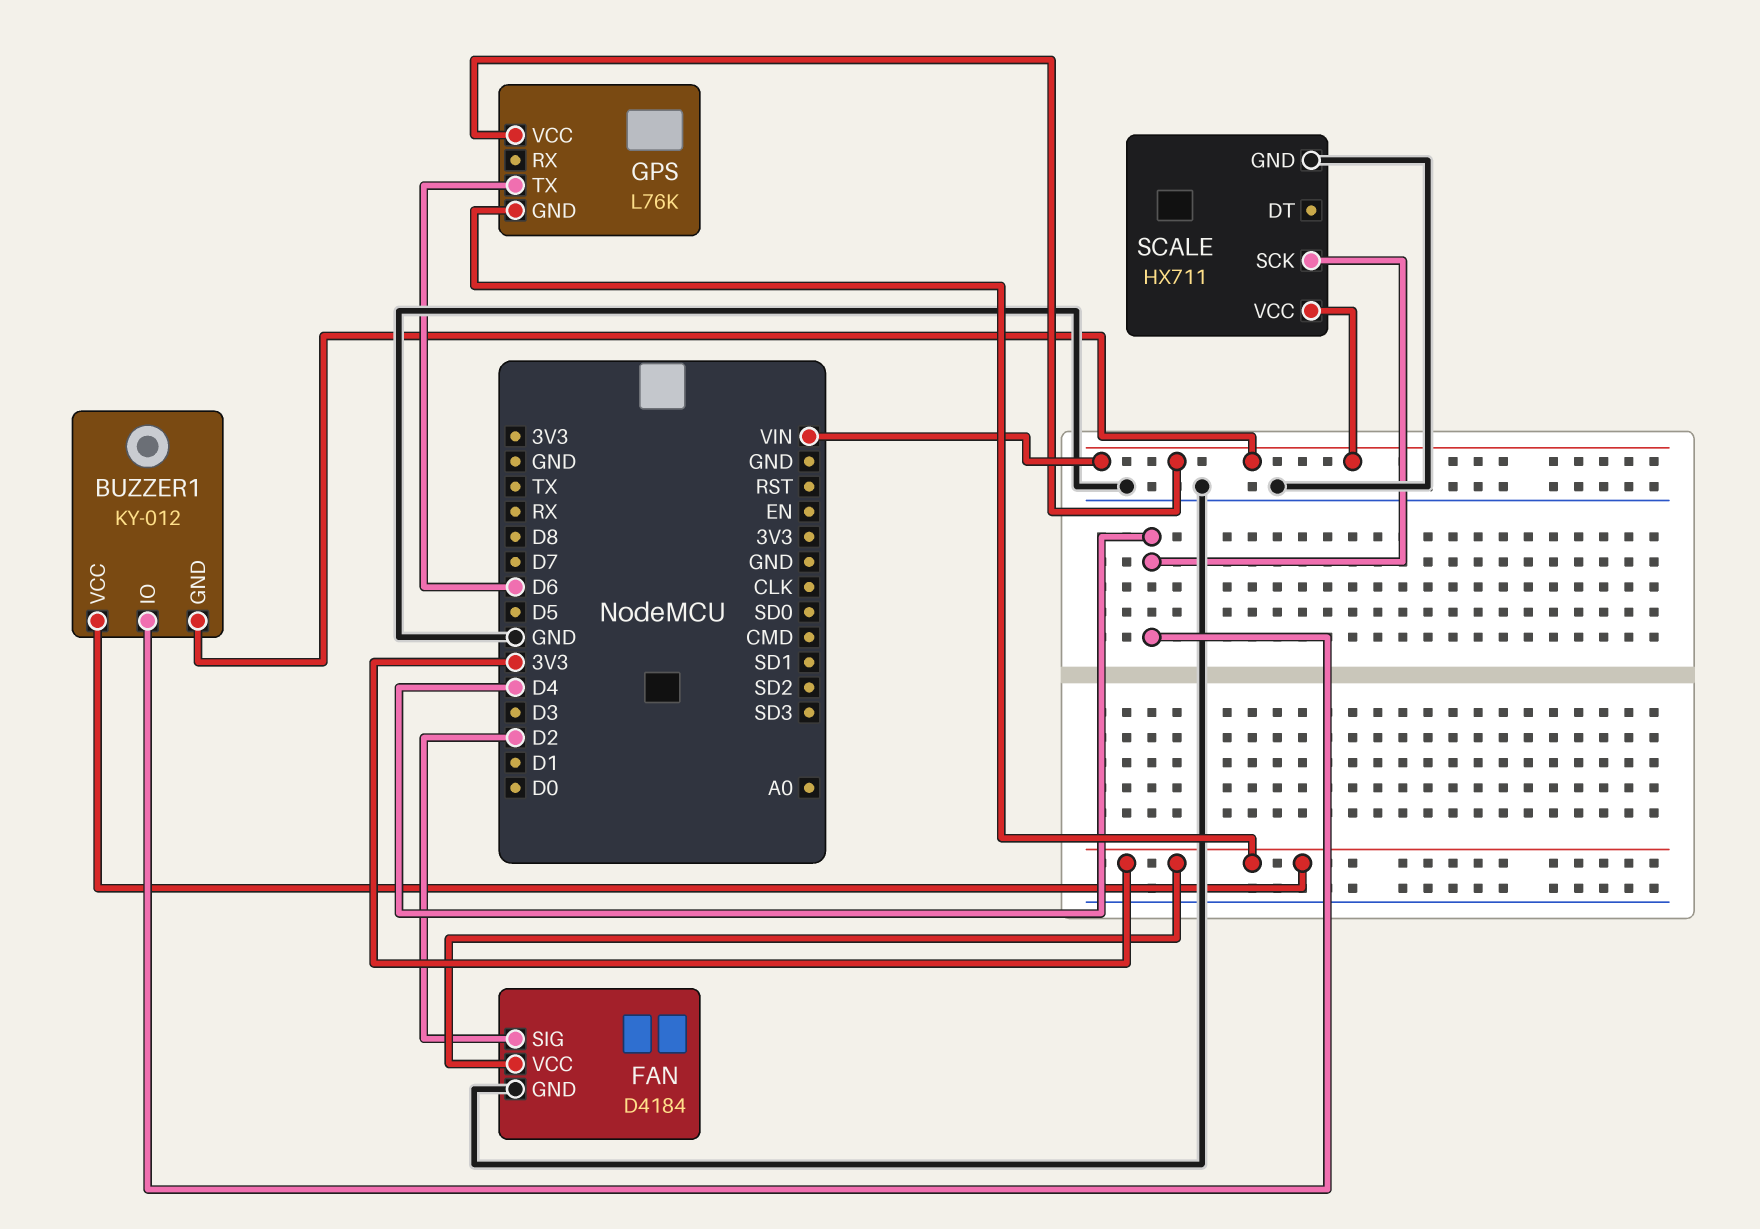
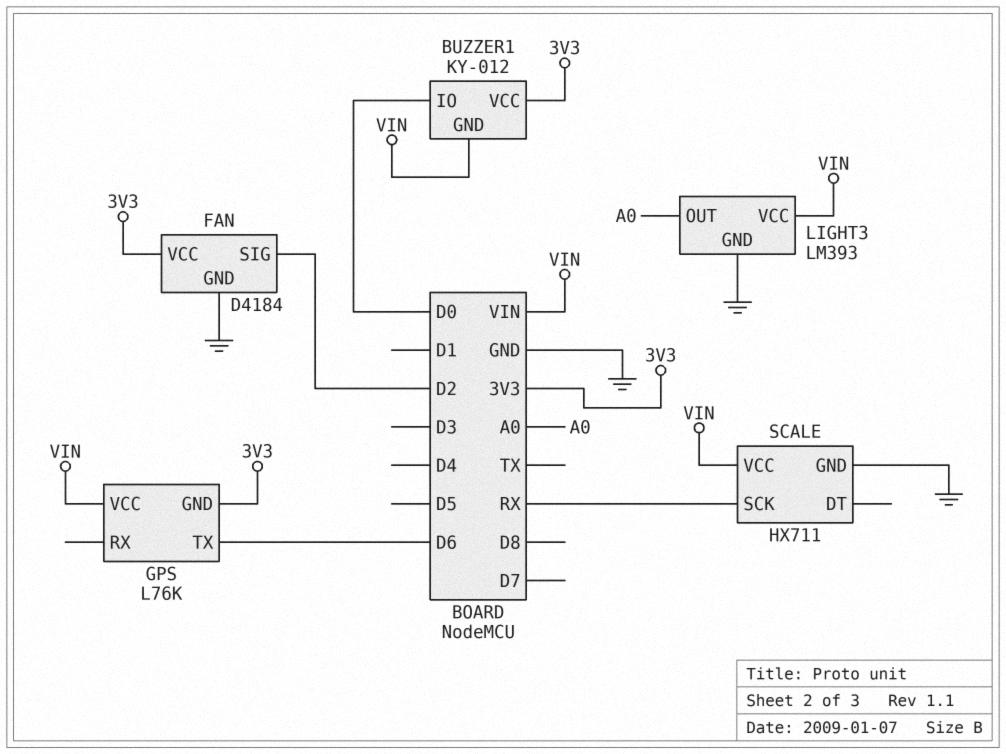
BUZZER1 pin IO: D4 -> D0
LIGHT3: none -> LM393
LIGHT3 pin GND: none -> GND
LIGHT3 pin OUT: none -> A0
LIGHT3 pin VCC: none -> VIN
SCALE pin SCK: D4 -> RX

